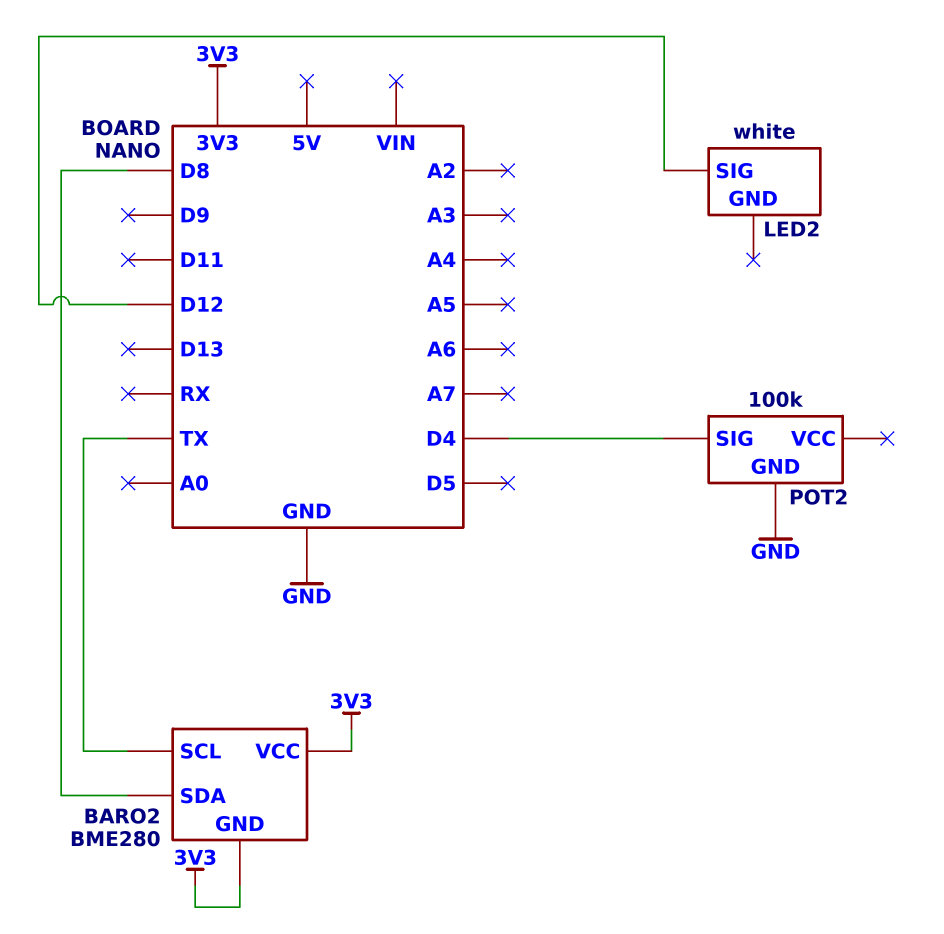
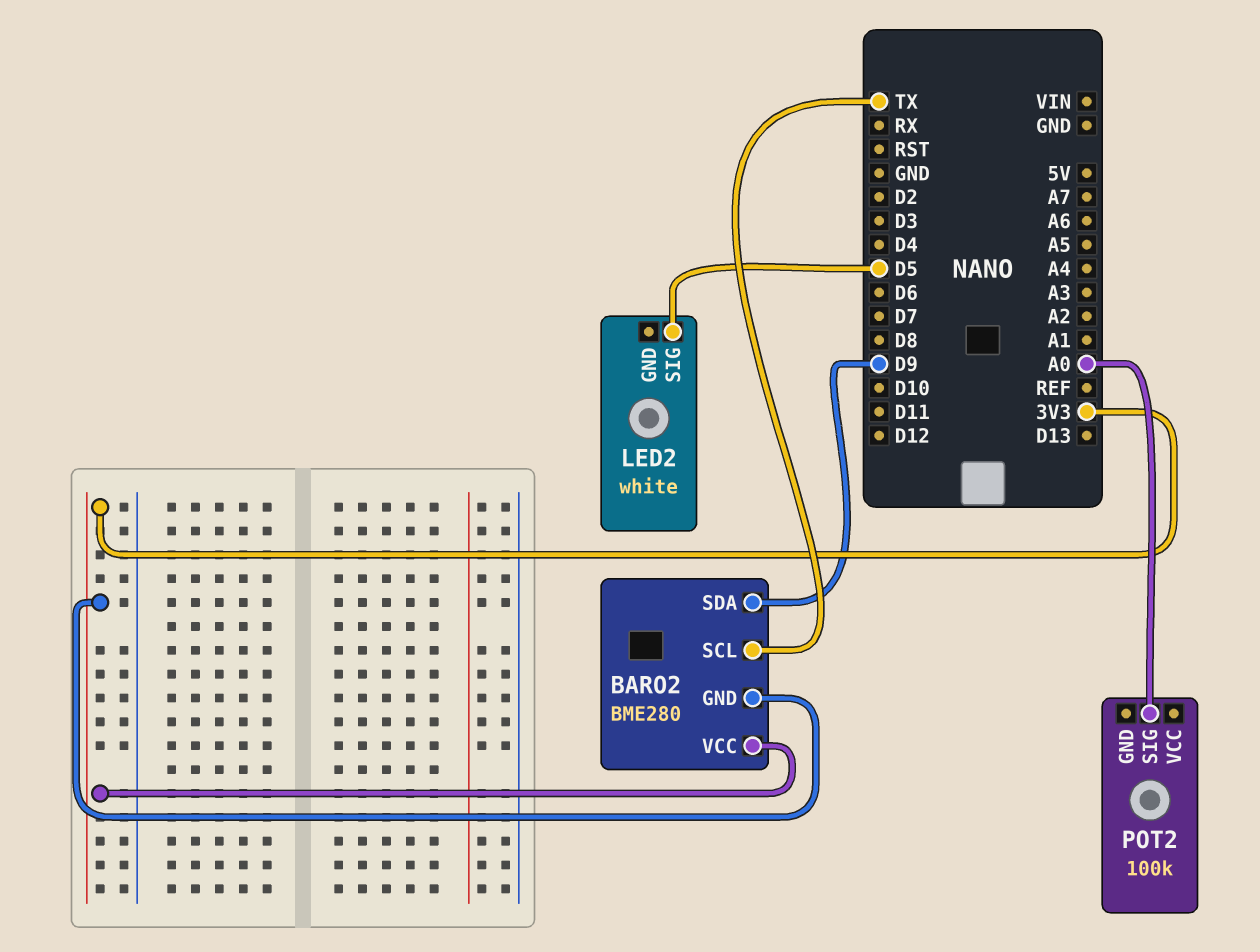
BARO2 pin SDA: D8 -> D9
LED2 pin SIG: D12 -> D5
POT2 pin GND: GND -> none
POT2 pin SIG: D4 -> A0

